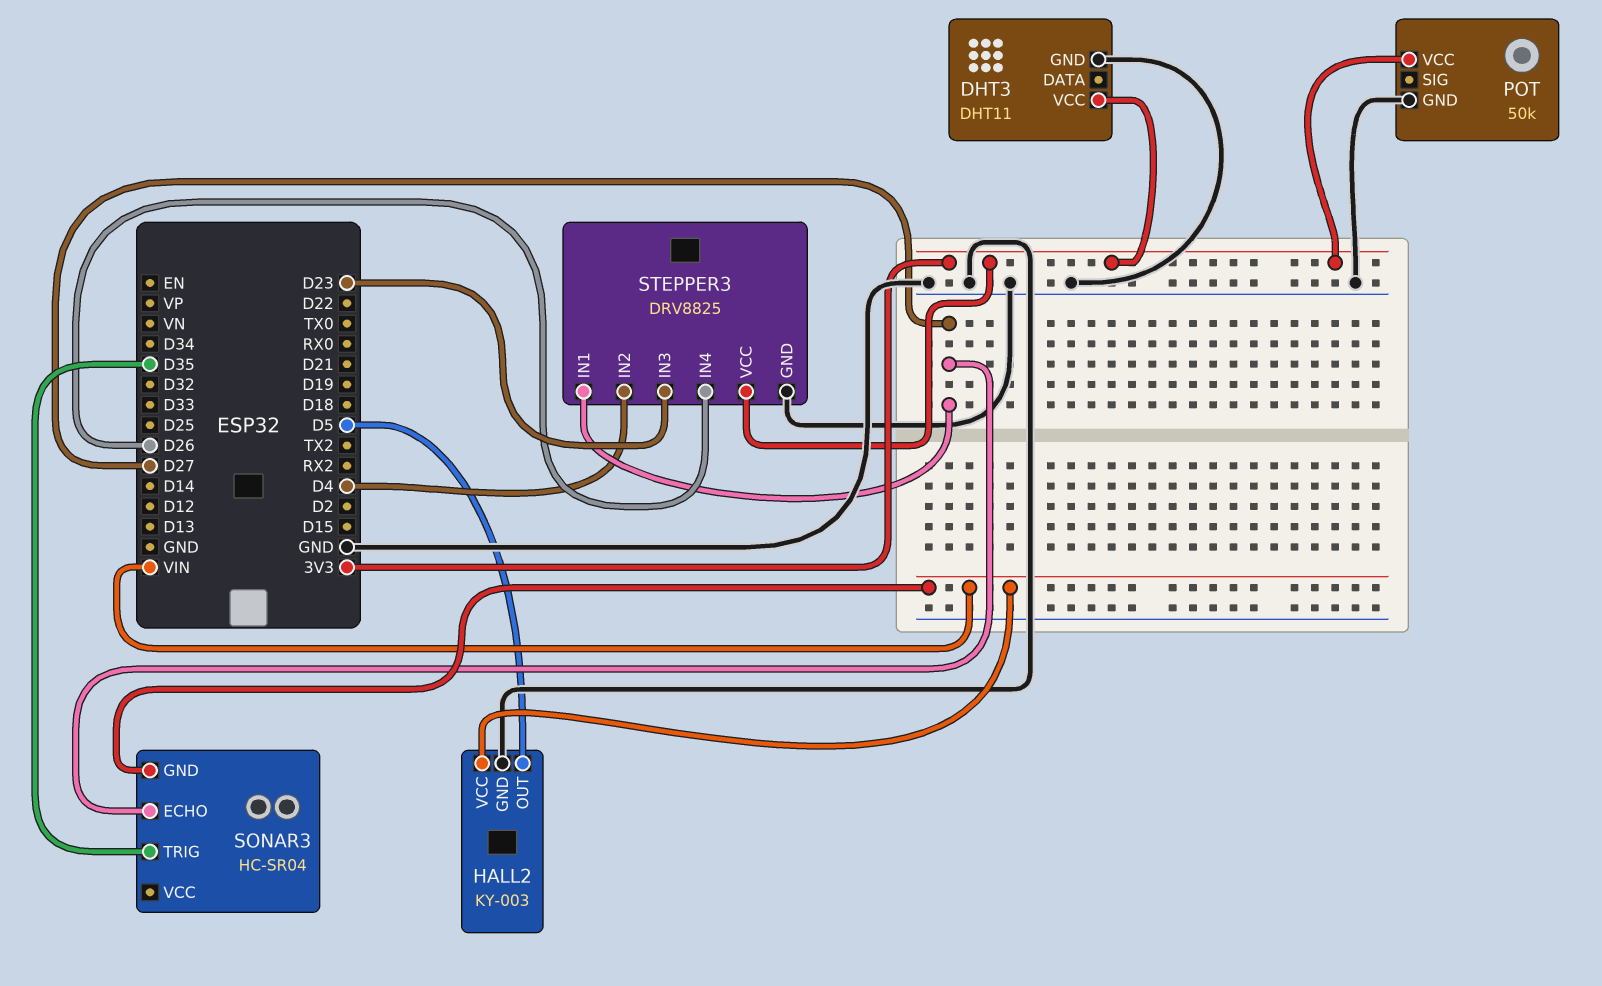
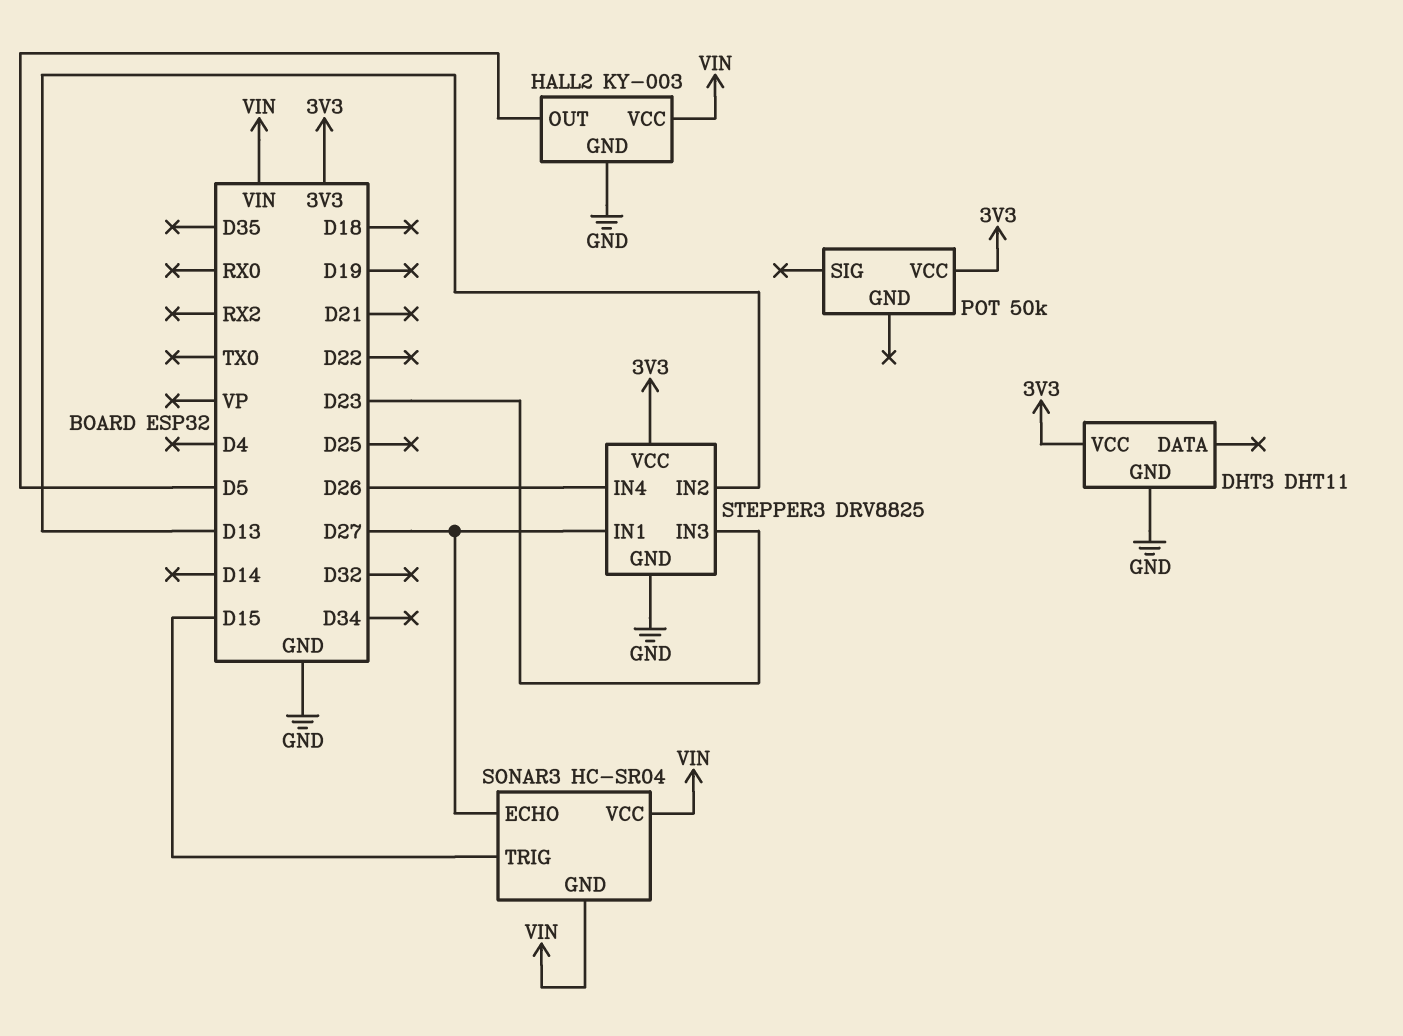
POT pin GND: GND -> none
SONAR3 pin TRIG: D35 -> D15
SONAR3 pin VCC: none -> VIN
STEPPER3 pin IN2: D4 -> D13

